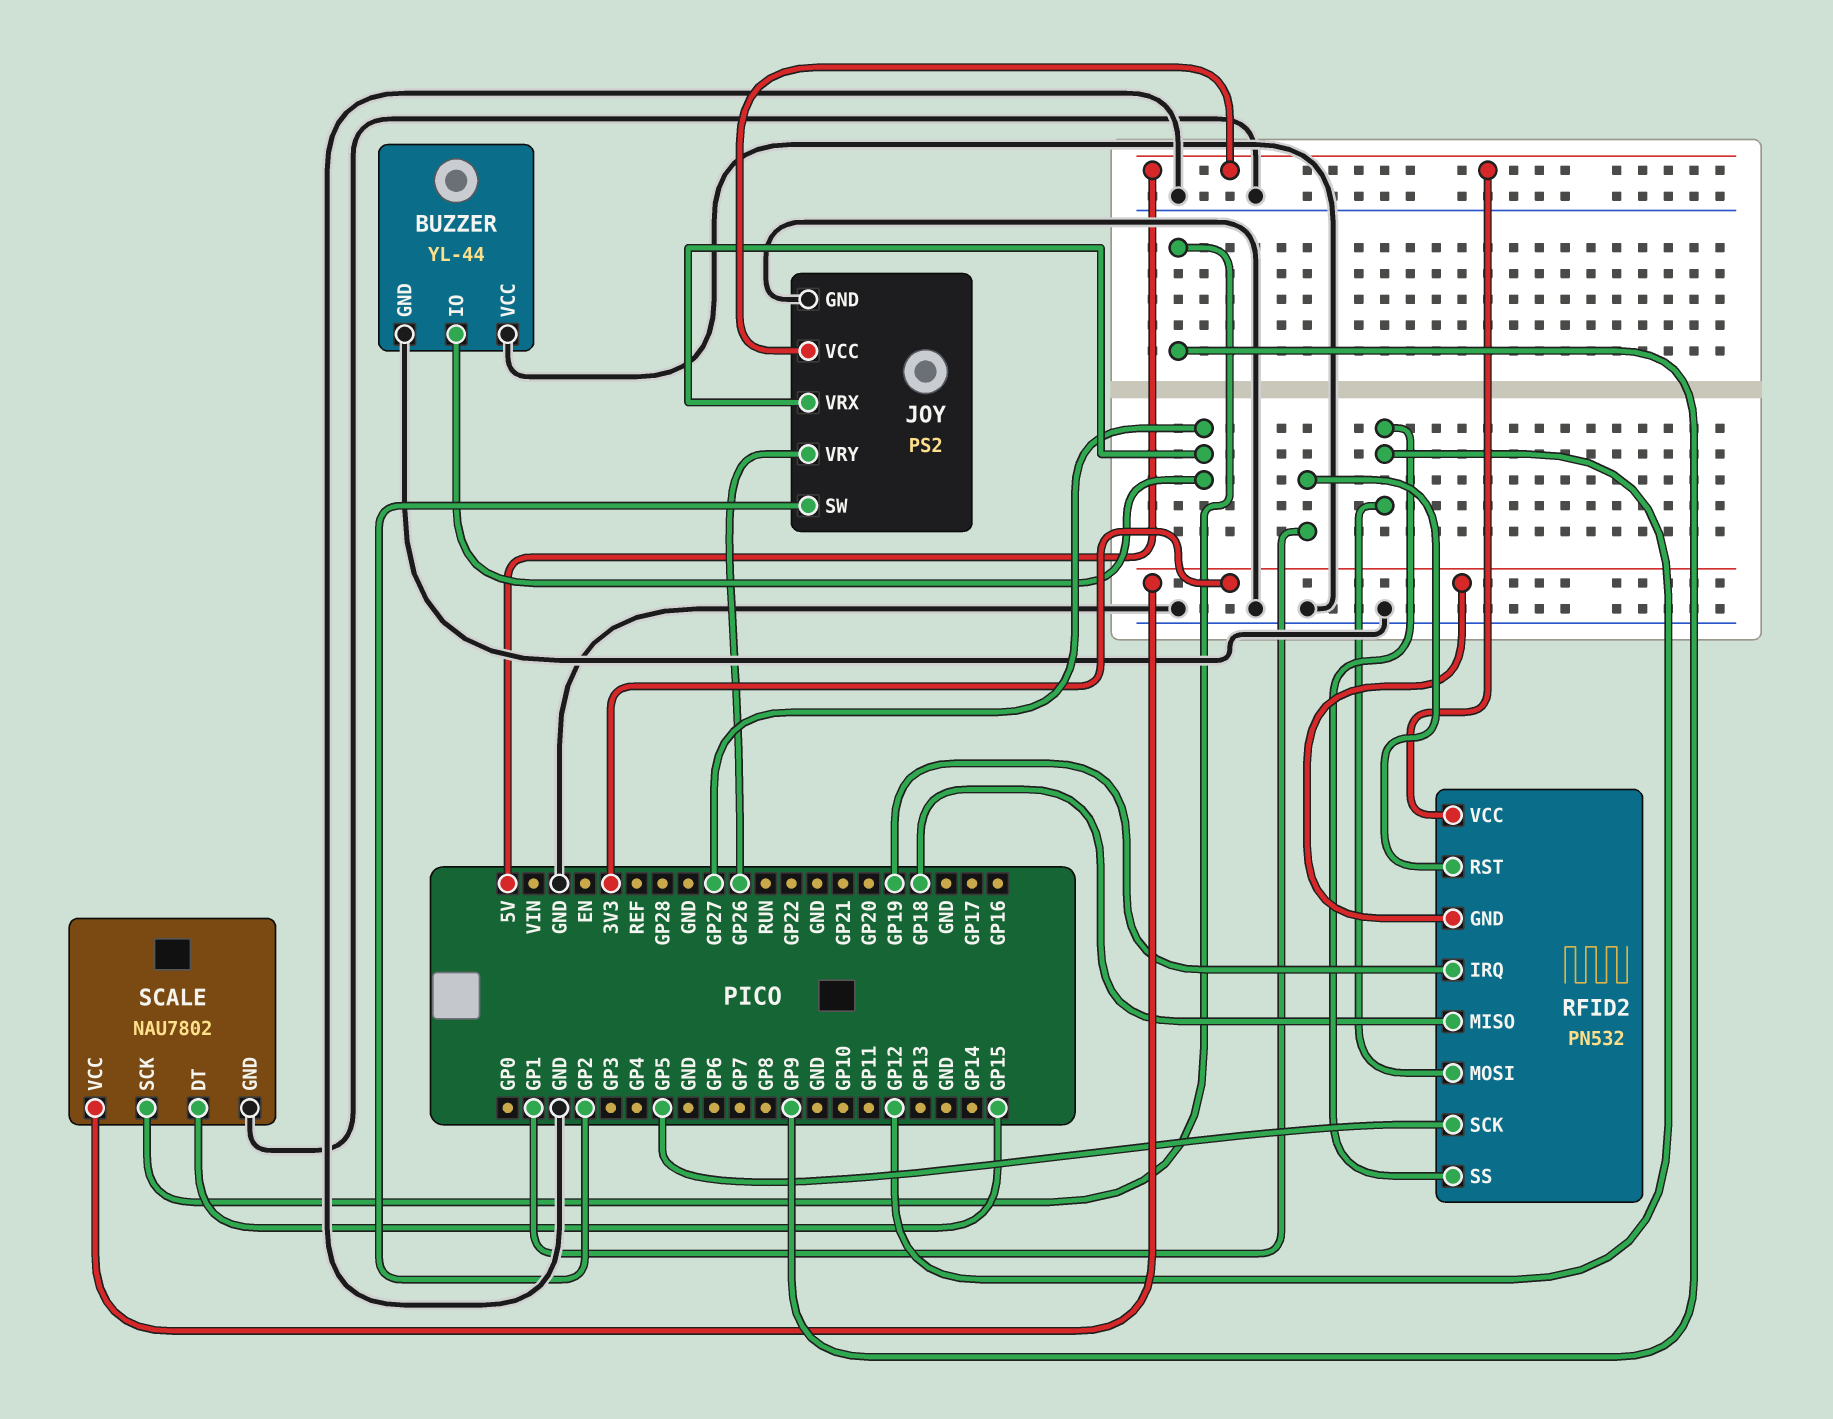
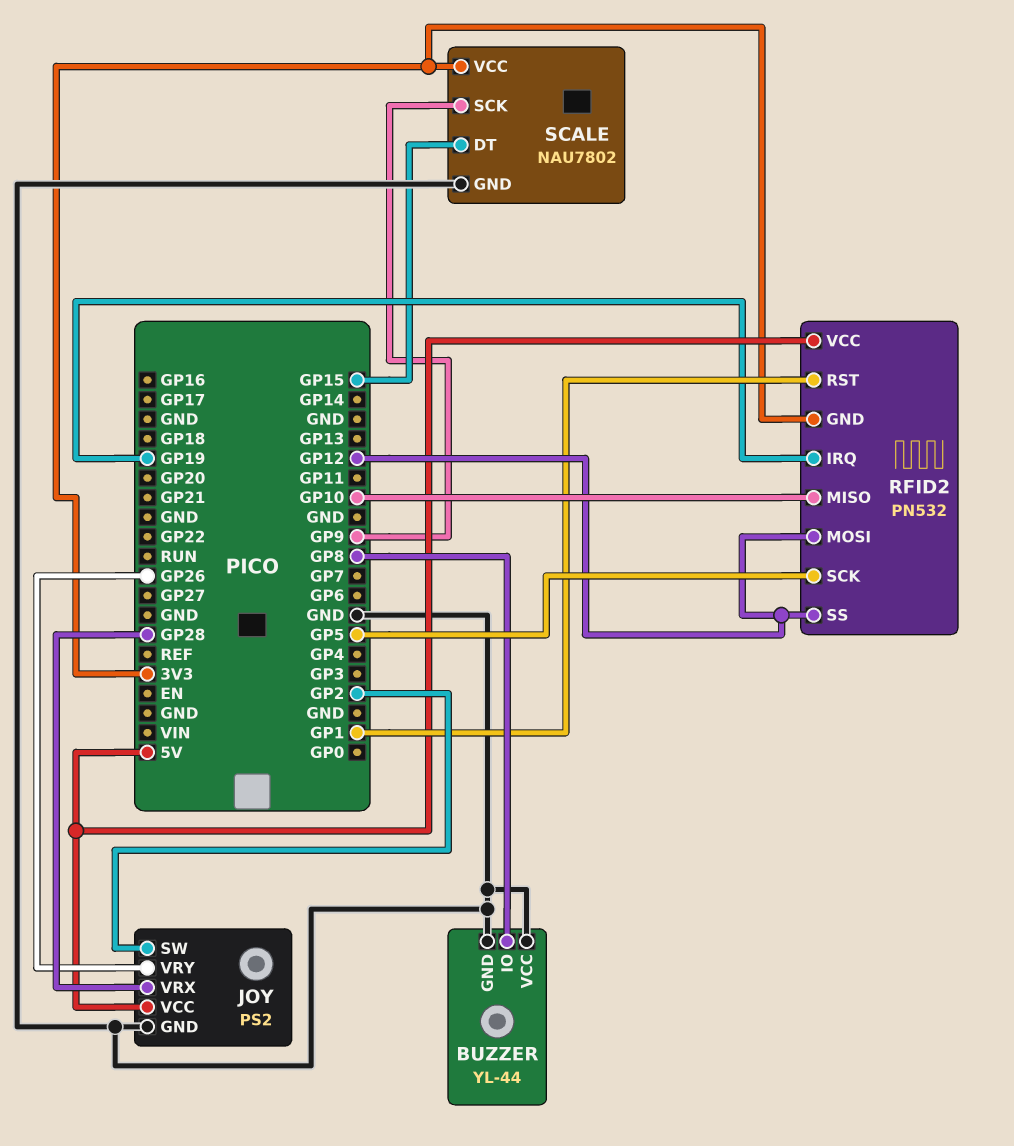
BUZZER pin IO: GP27 -> GP8
JOY pin VRX: GP27 -> GP28
RFID2 pin MISO: GP18 -> GP10

